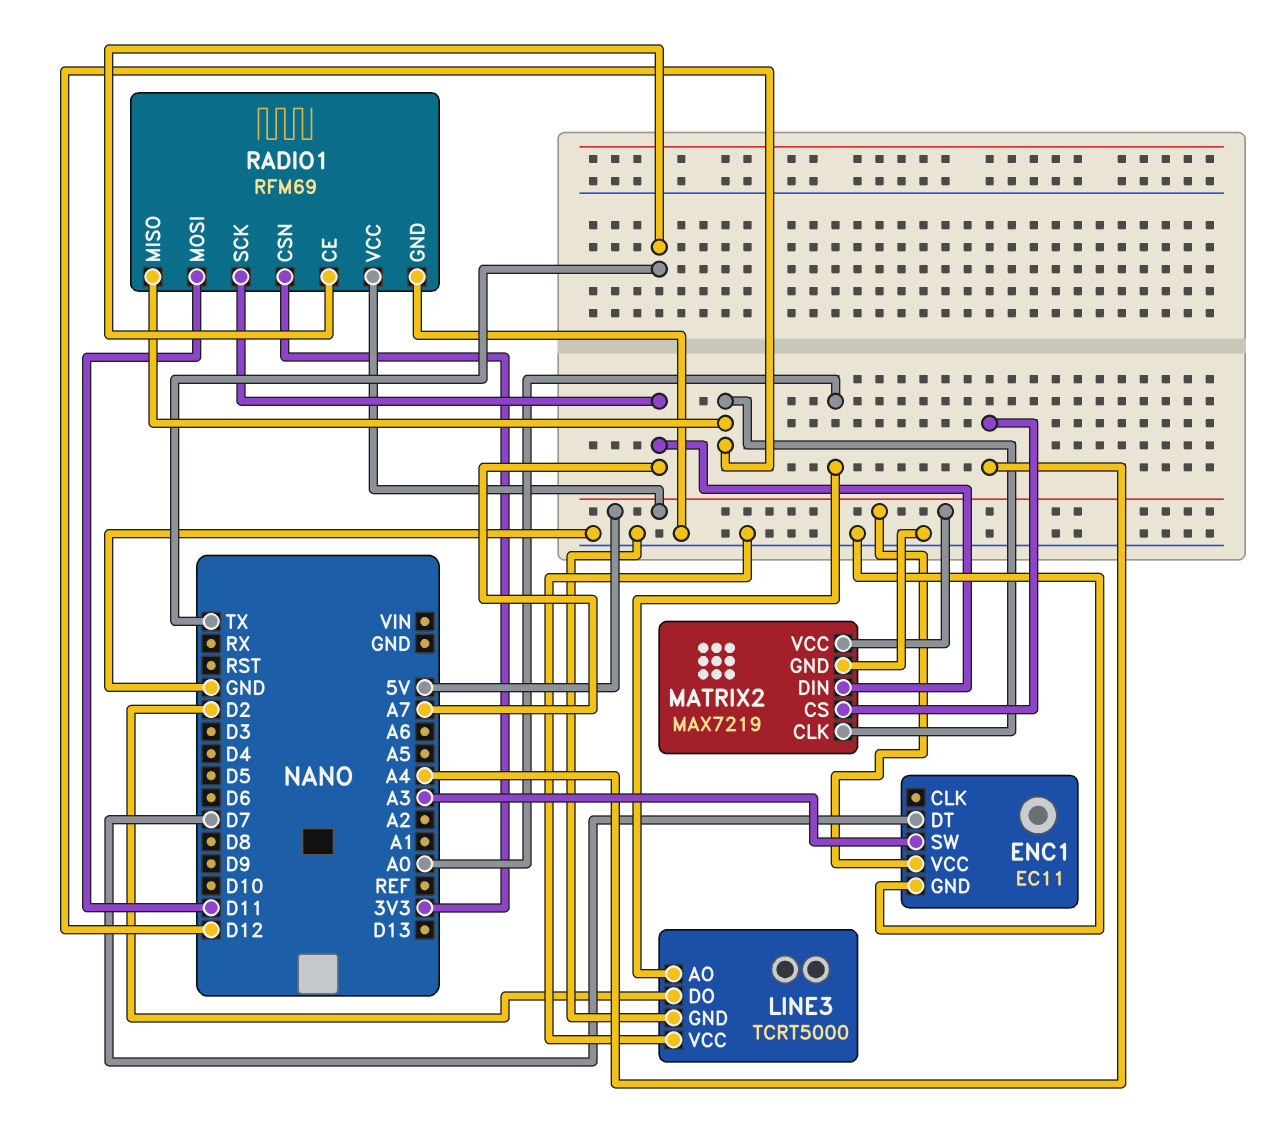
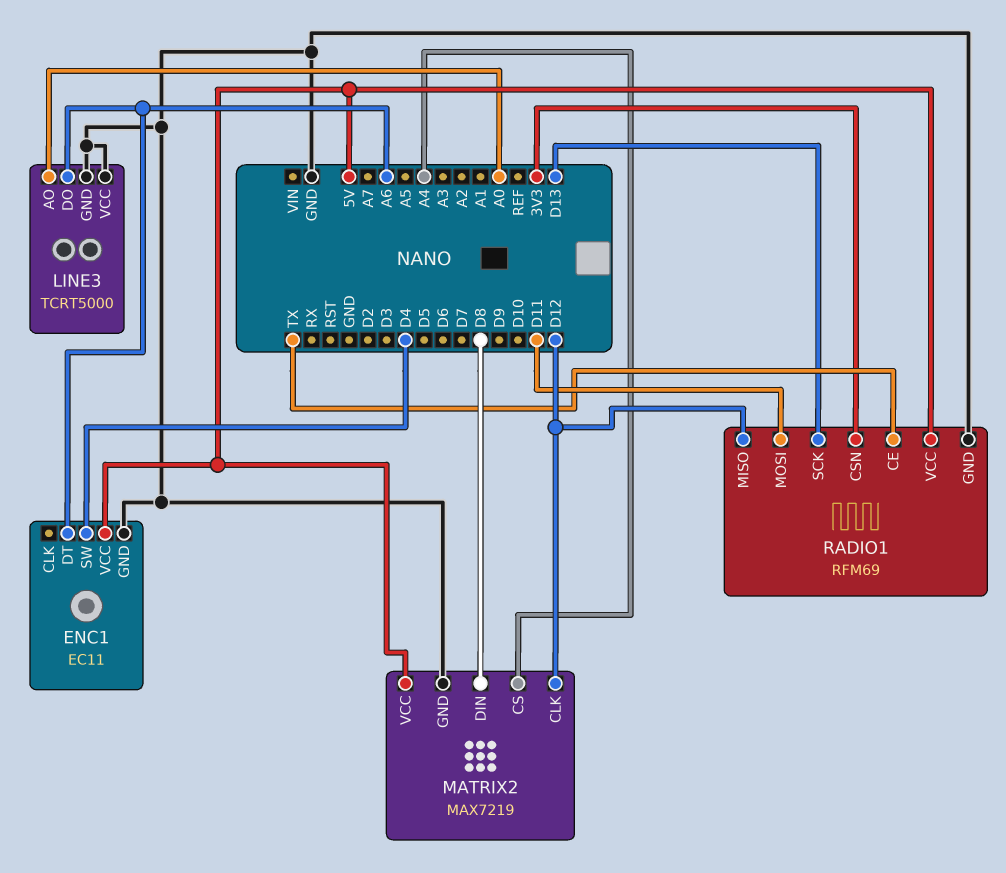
ENC1 pin DT: D7 -> A6
ENC1 pin SW: A3 -> D4
LINE3 pin DO: D2 -> A6
MATRIX2 pin DIN: A7 -> D8
RADIO1 pin SCK: A7 -> D13

